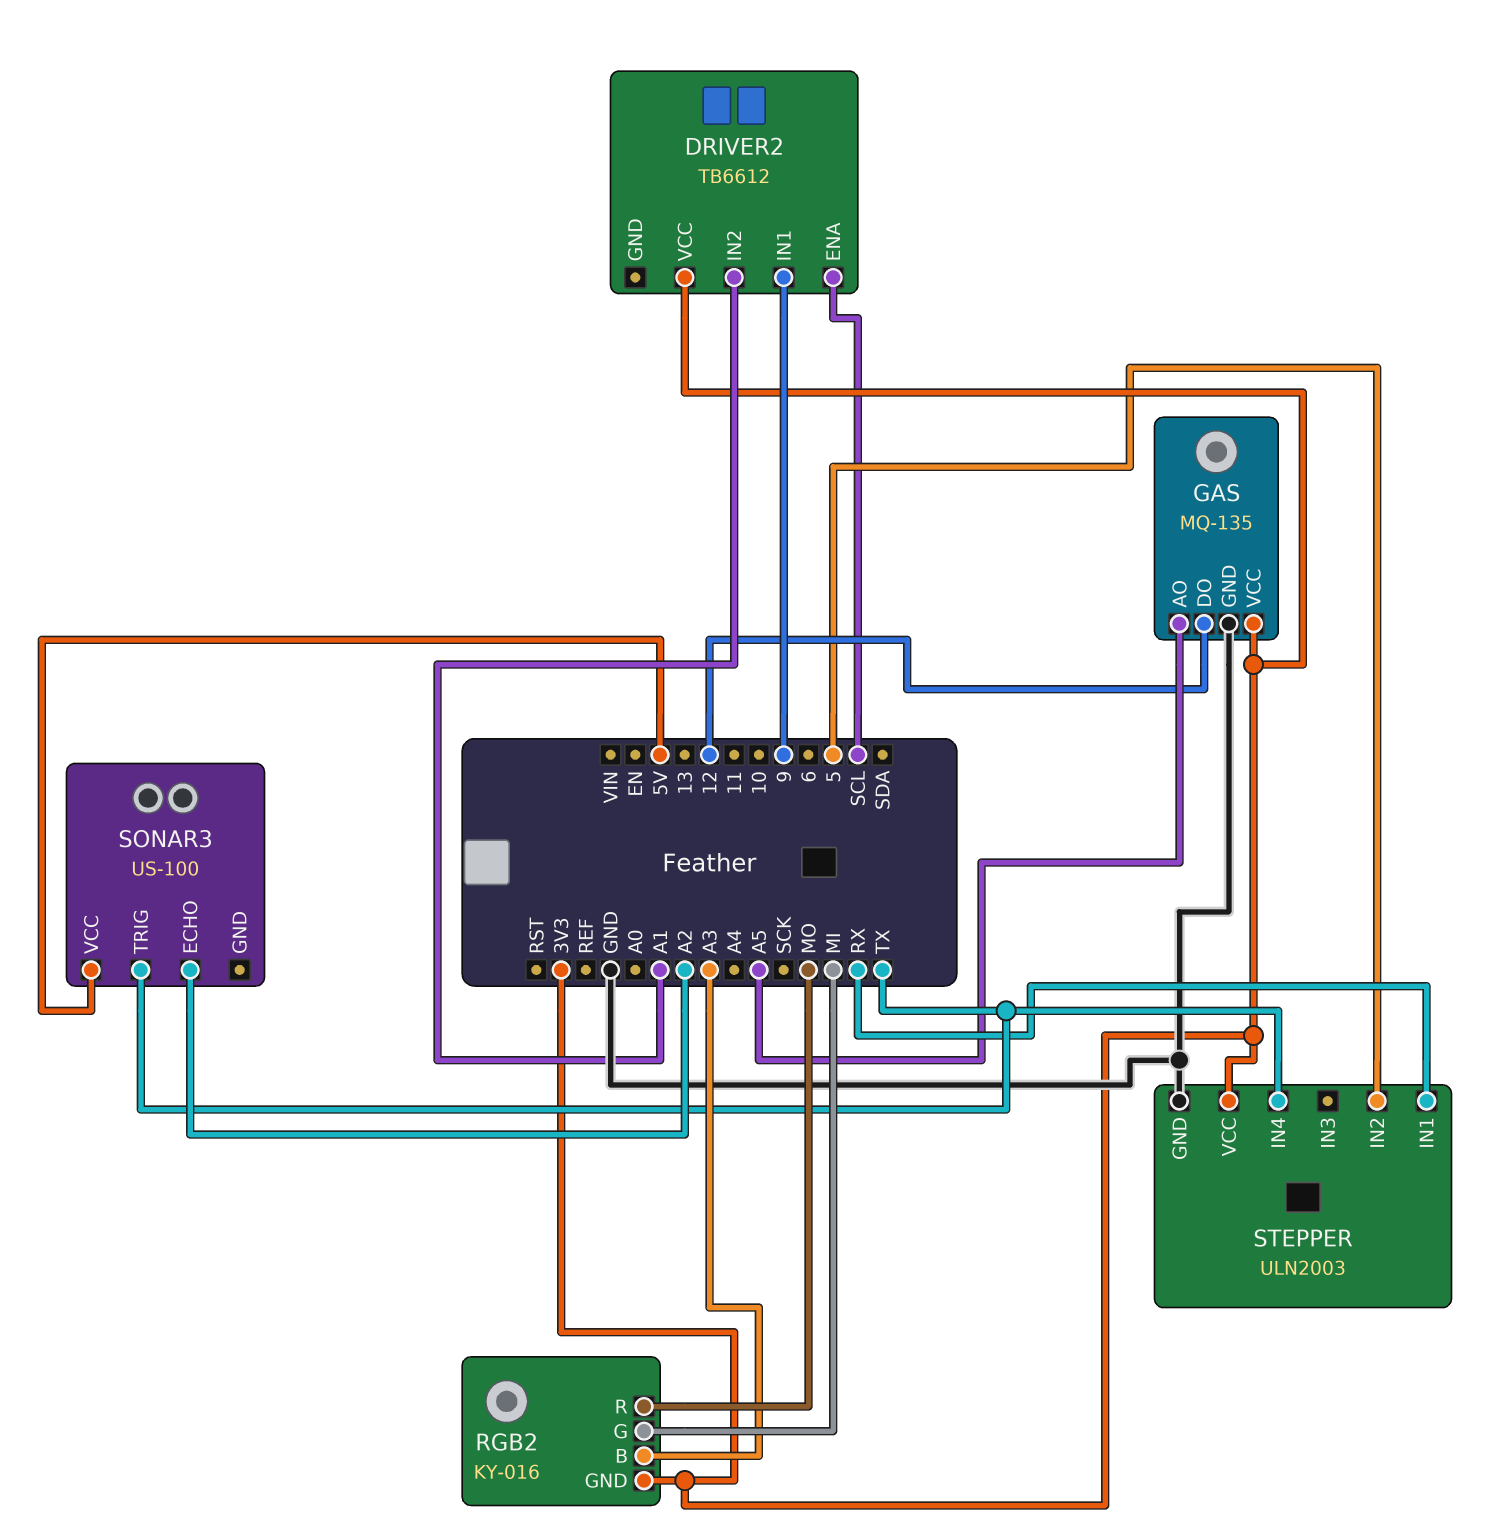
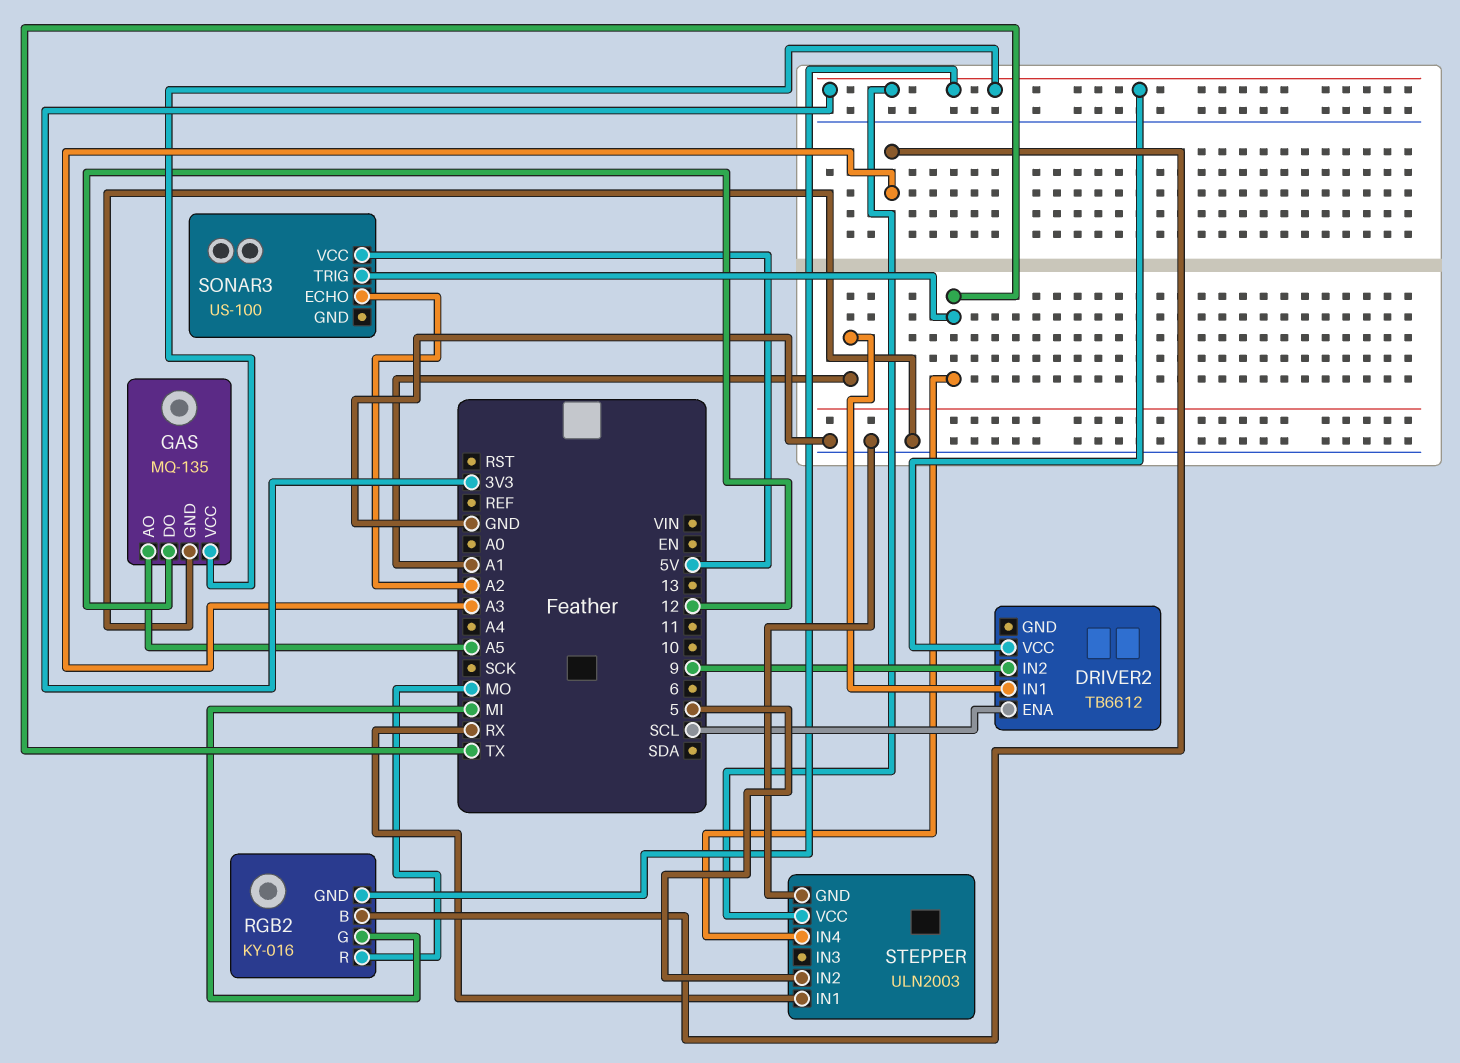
DRIVER2 pin IN1: 9 -> A1
DRIVER2 pin IN2: A1 -> 9

